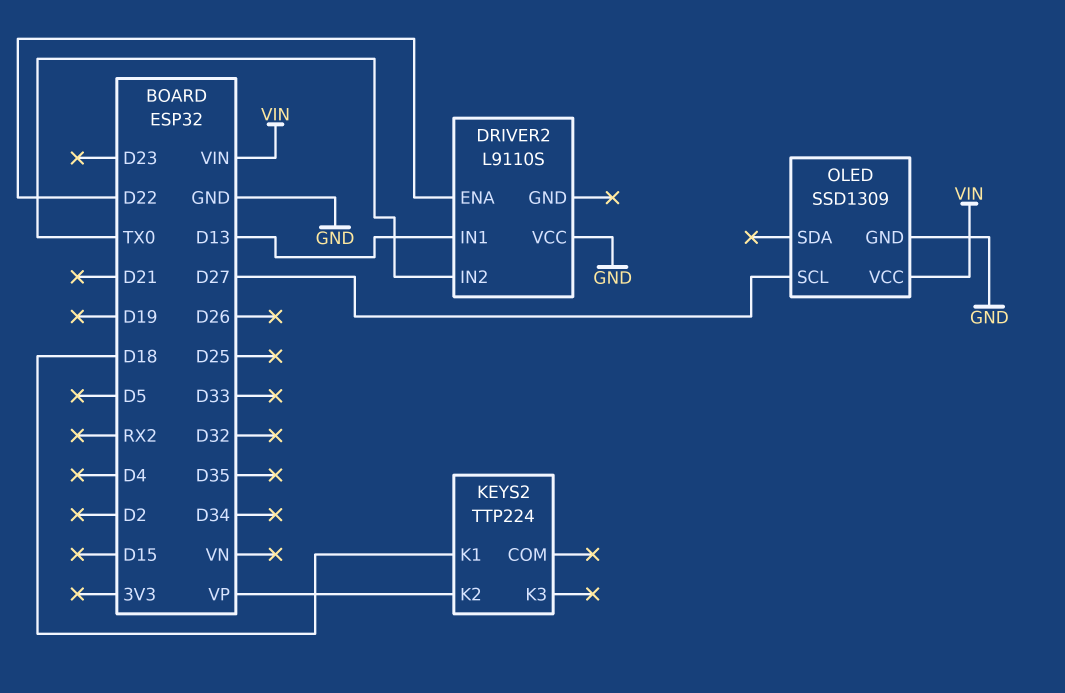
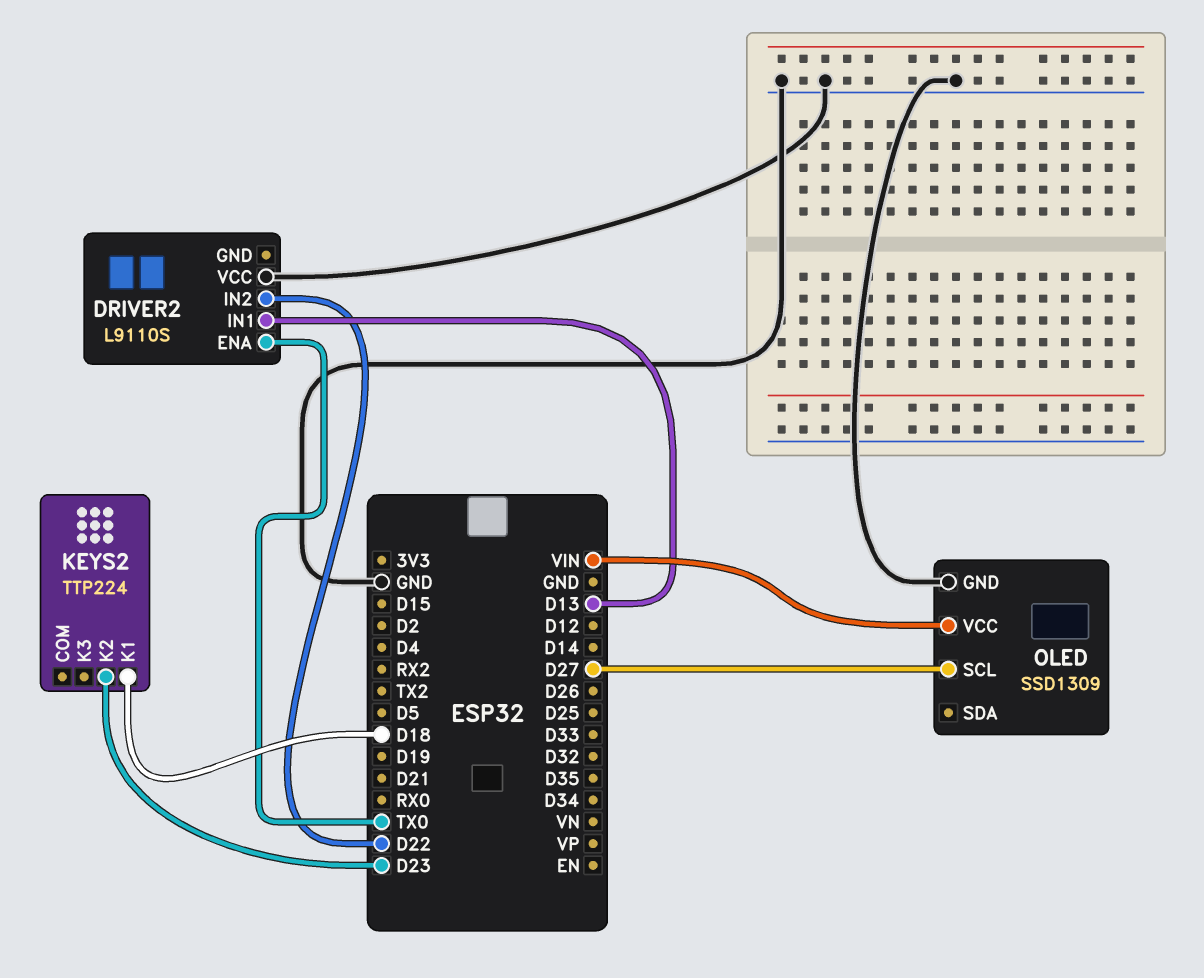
DRIVER2 pin ENA: D22 -> TX0
DRIVER2 pin IN2: TX0 -> D22
KEYS2 pin K2: VP -> D23

